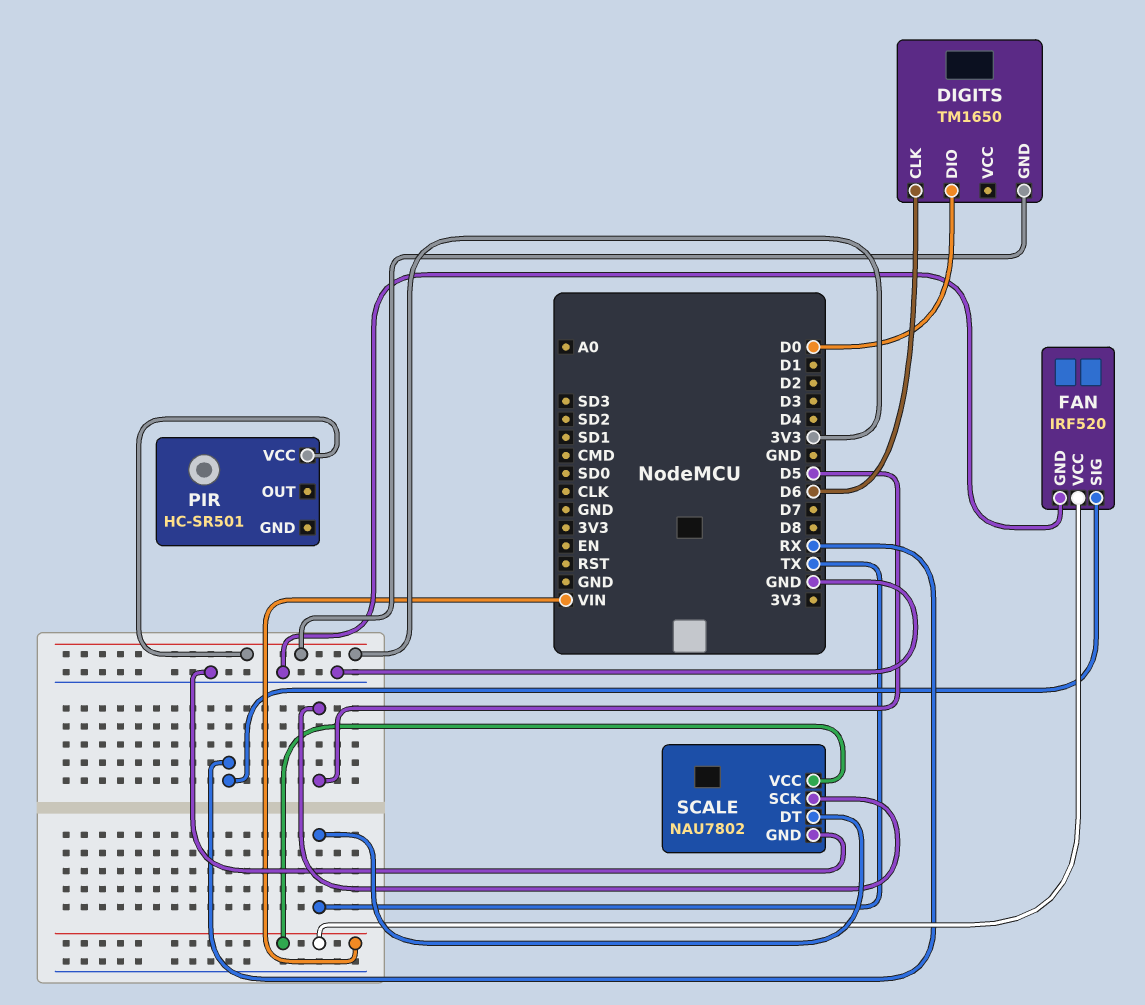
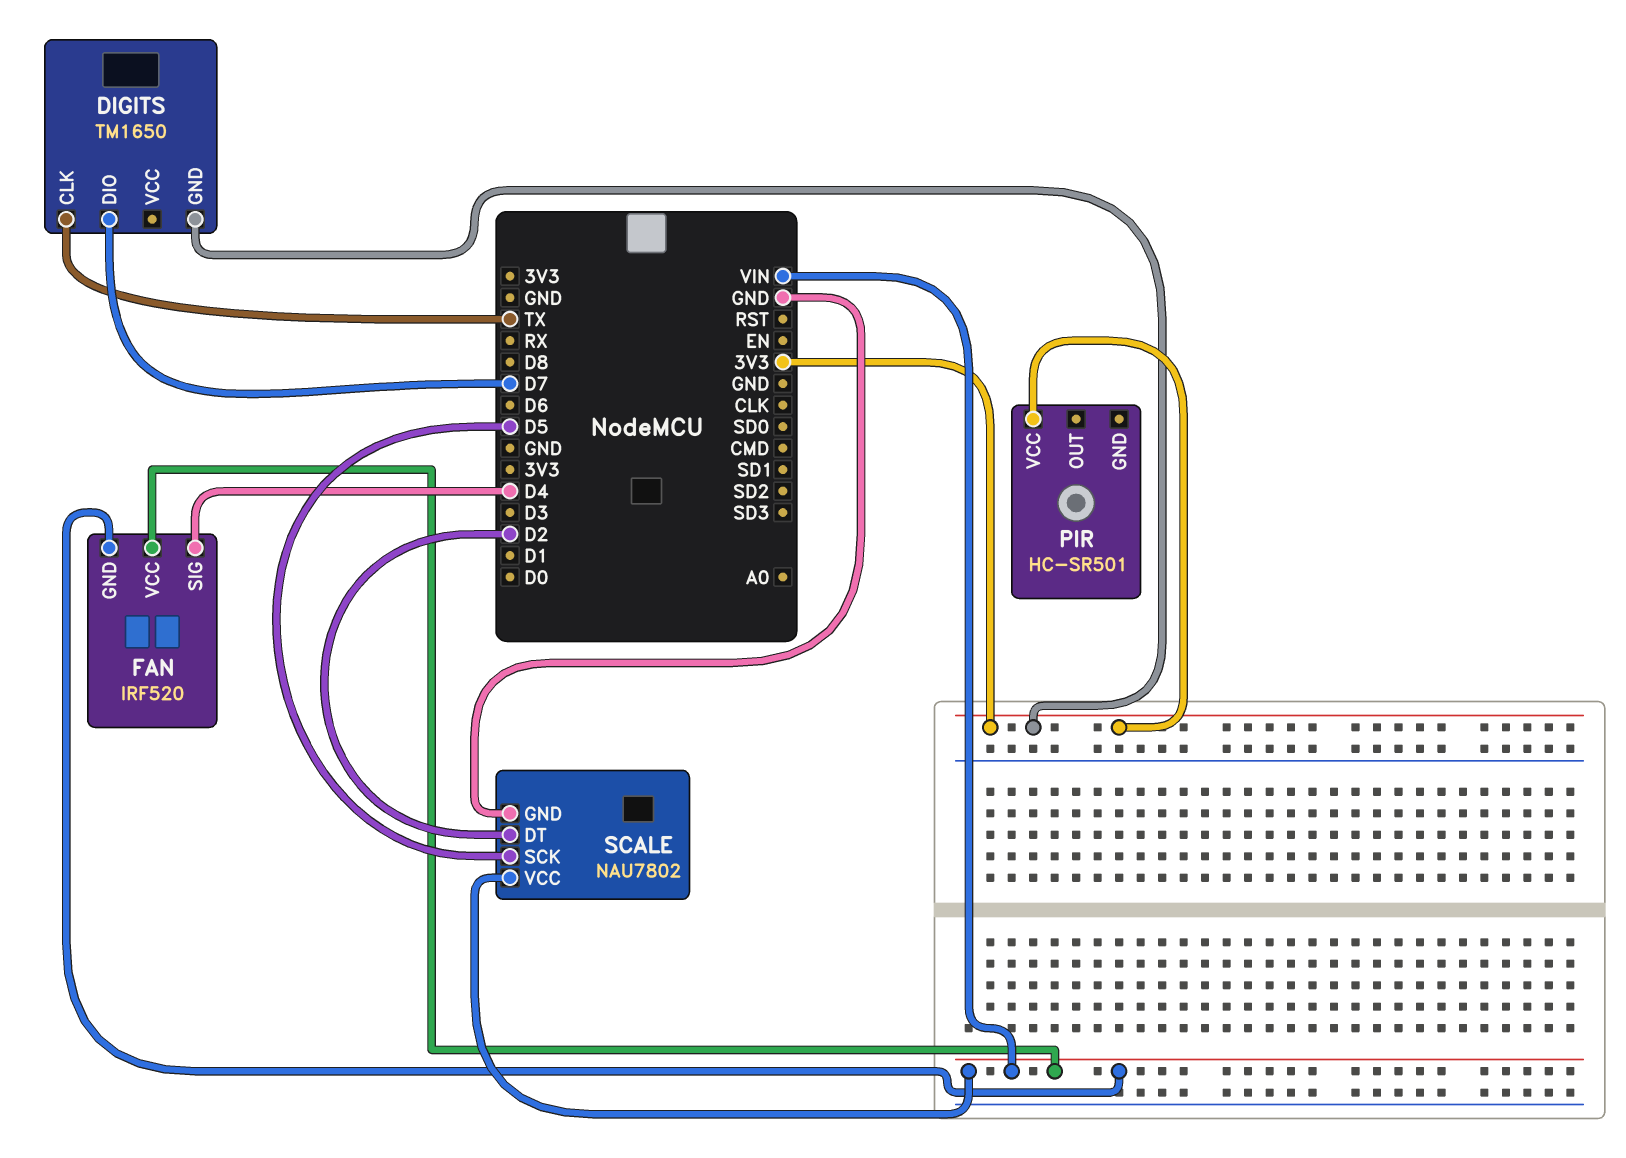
DIGITS pin CLK: D6 -> TX
DIGITS pin DIO: D0 -> D7
FAN pin GND: GND -> VIN
FAN pin SIG: RX -> D4
SCALE pin DT: TX -> D2

